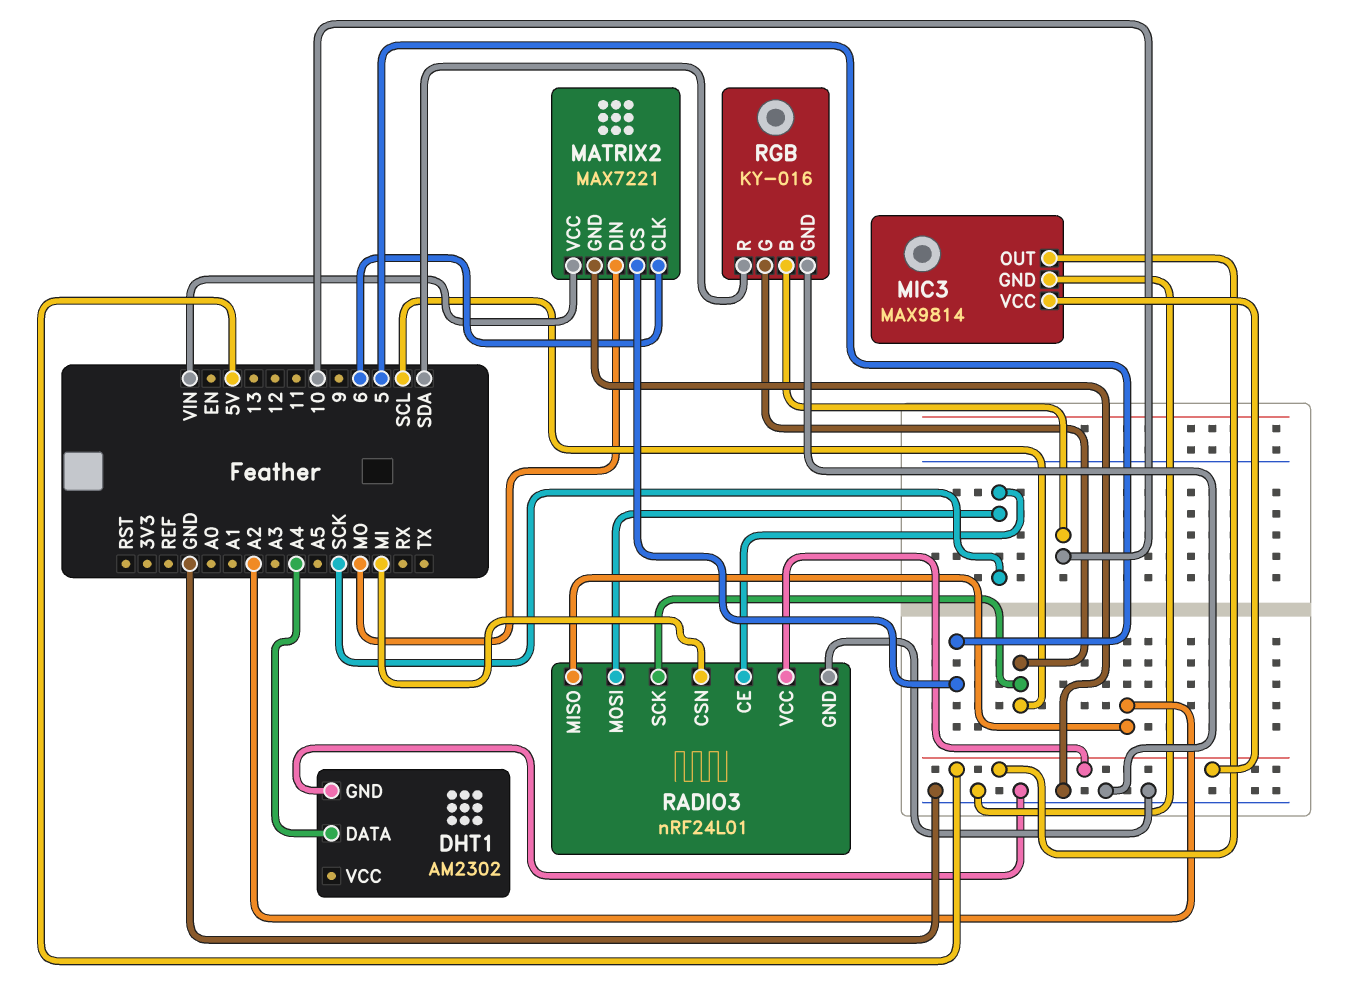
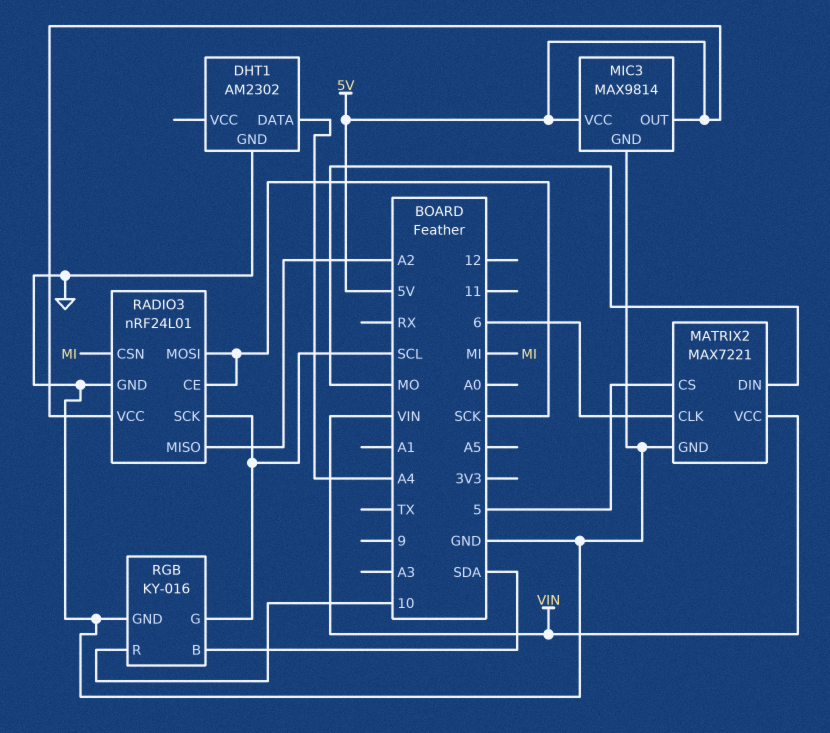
RGB pin B: 10 -> SDA
RGB pin R: SDA -> 10

